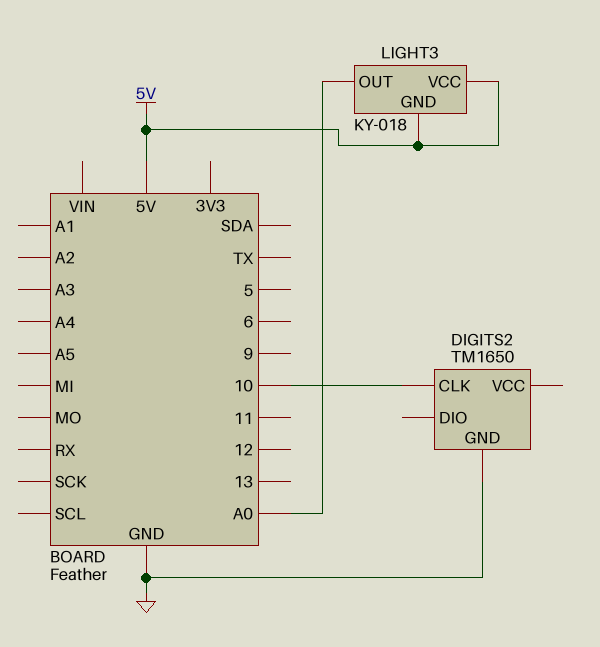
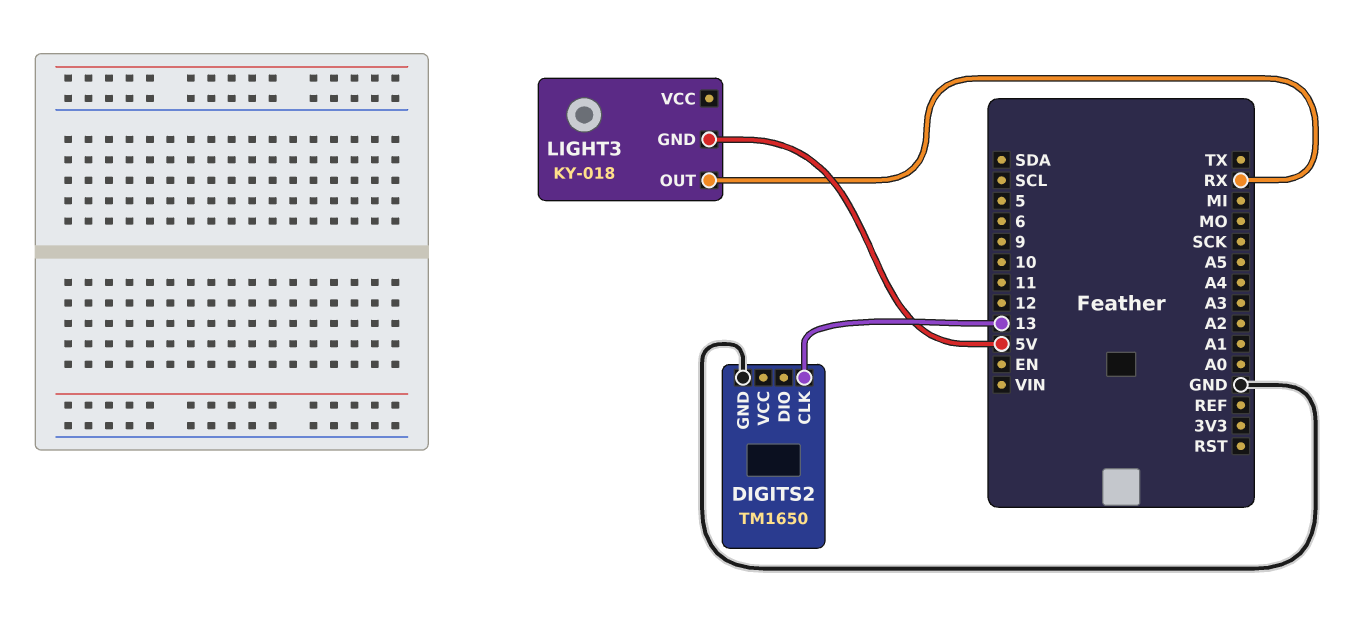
DIGITS2 pin CLK: 10 -> 13
LIGHT3 pin OUT: A0 -> RX
LIGHT3 pin VCC: 5V -> none

